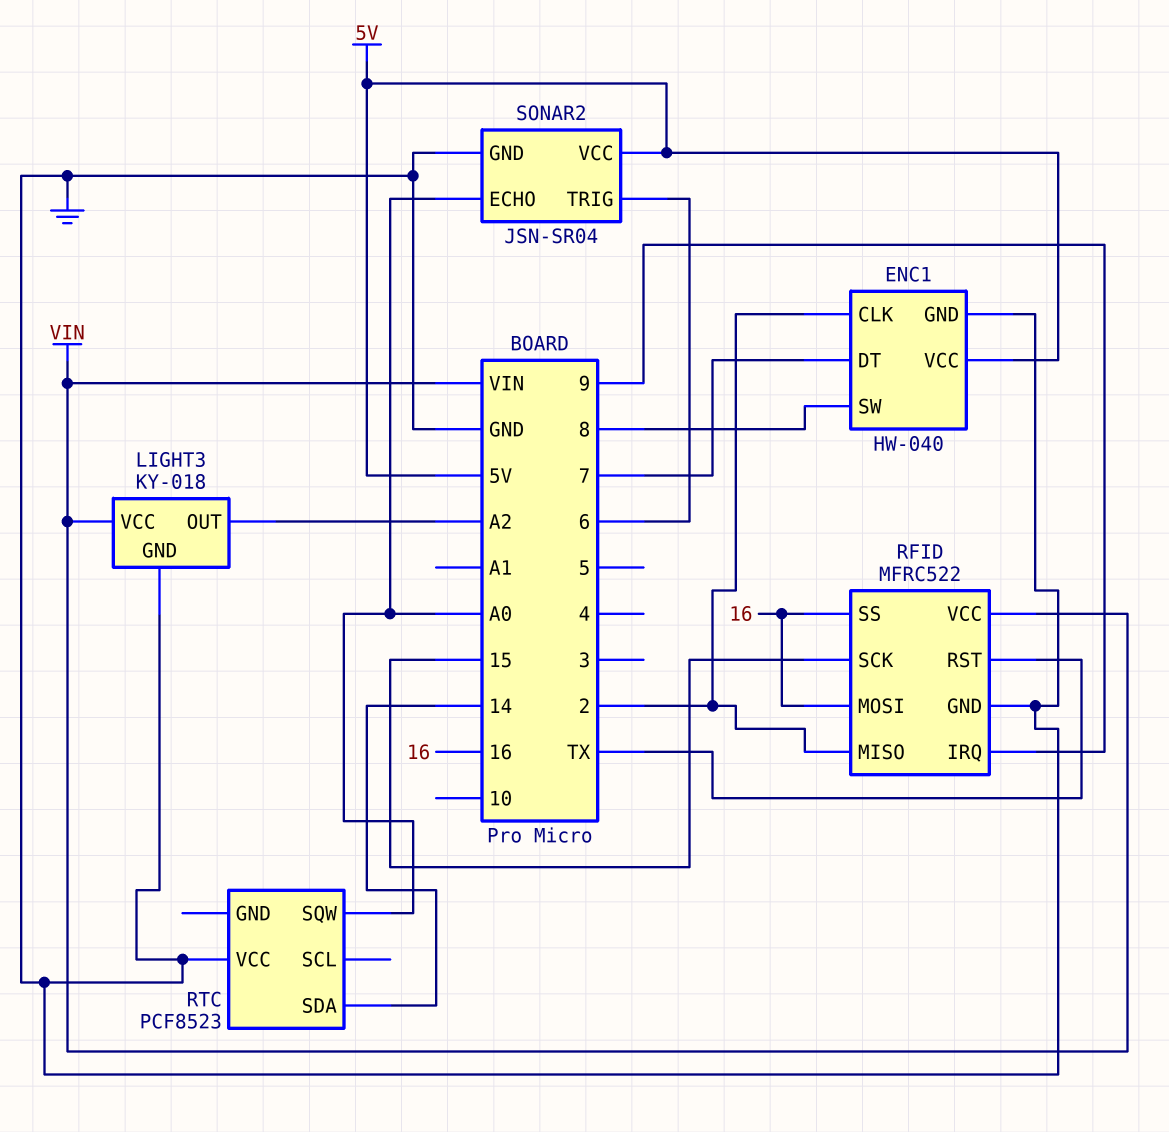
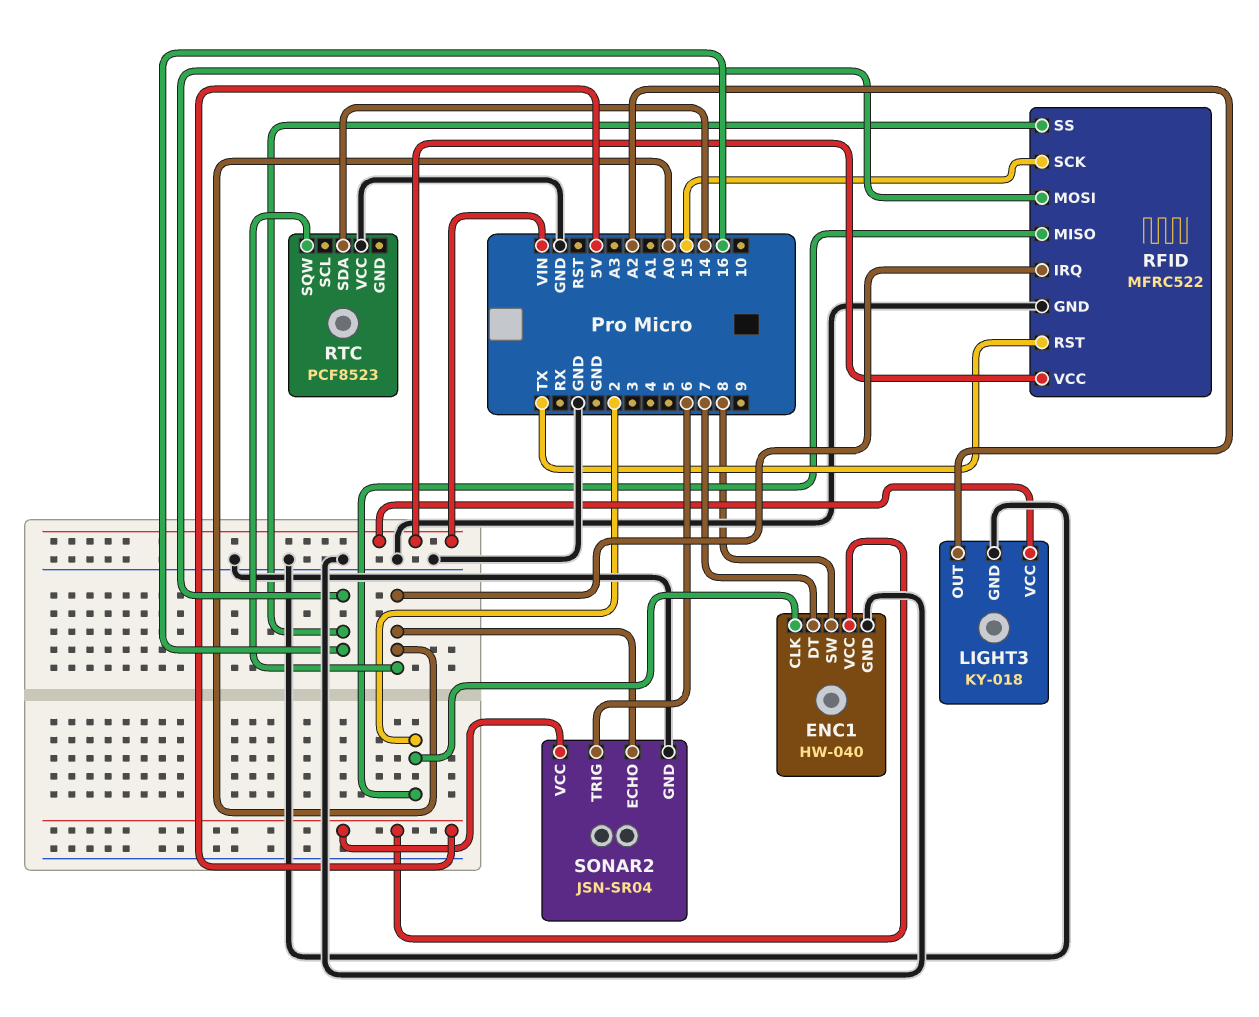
RFID pin IRQ: 9 -> A0

